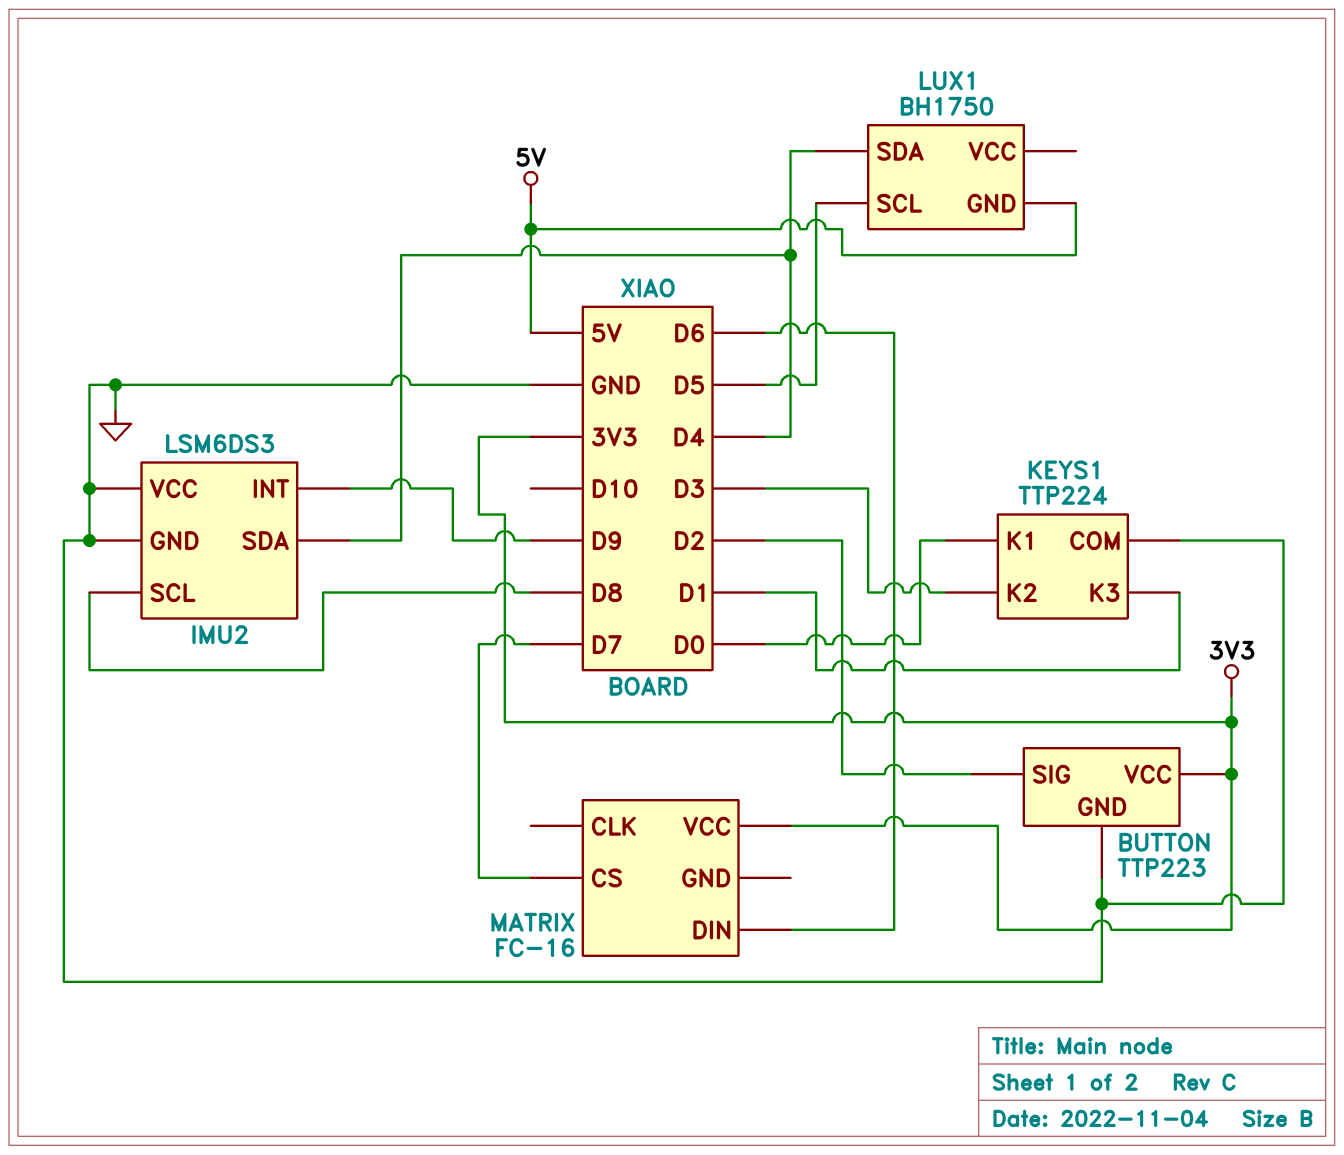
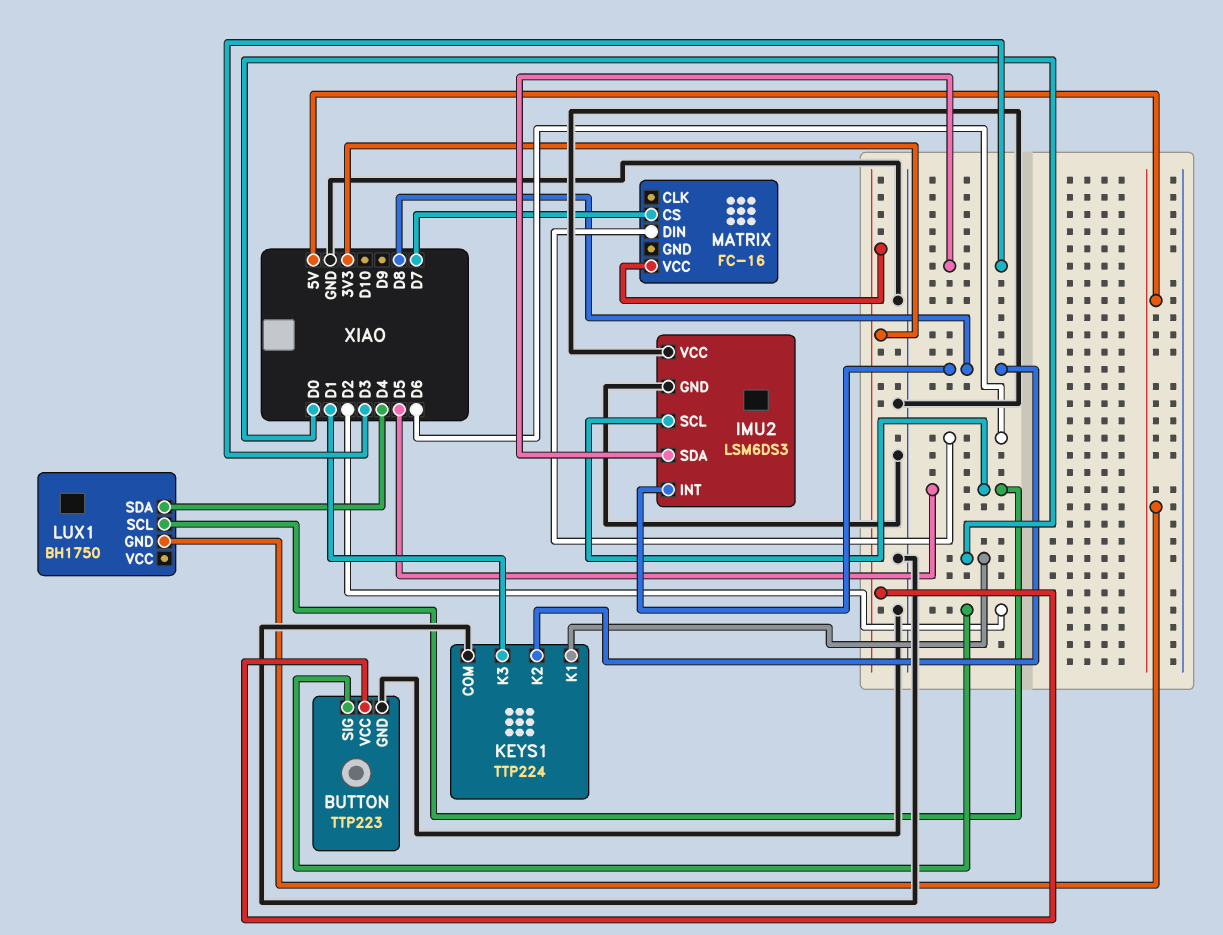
IMU2 pin INT: D9 -> D8
IMU2 pin SCL: D8 -> D5
IMU2 pin SDA: D4 -> D3
KEYS1 pin K2: D3 -> D8

